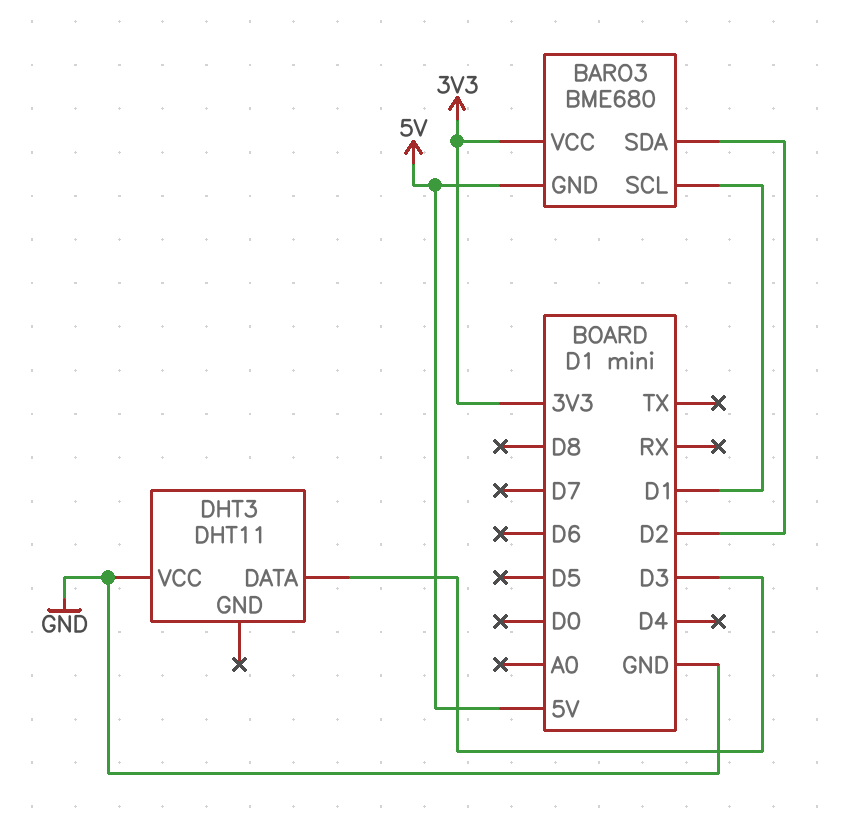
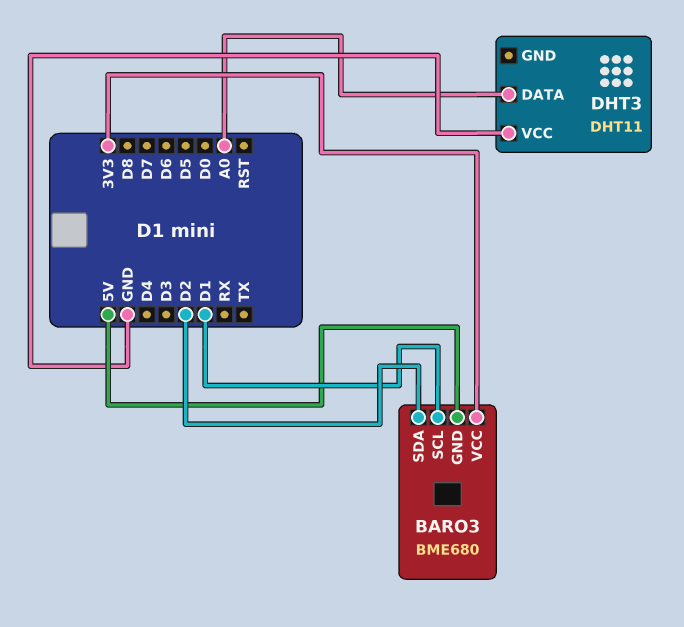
DHT3 pin DATA: D3 -> A0

